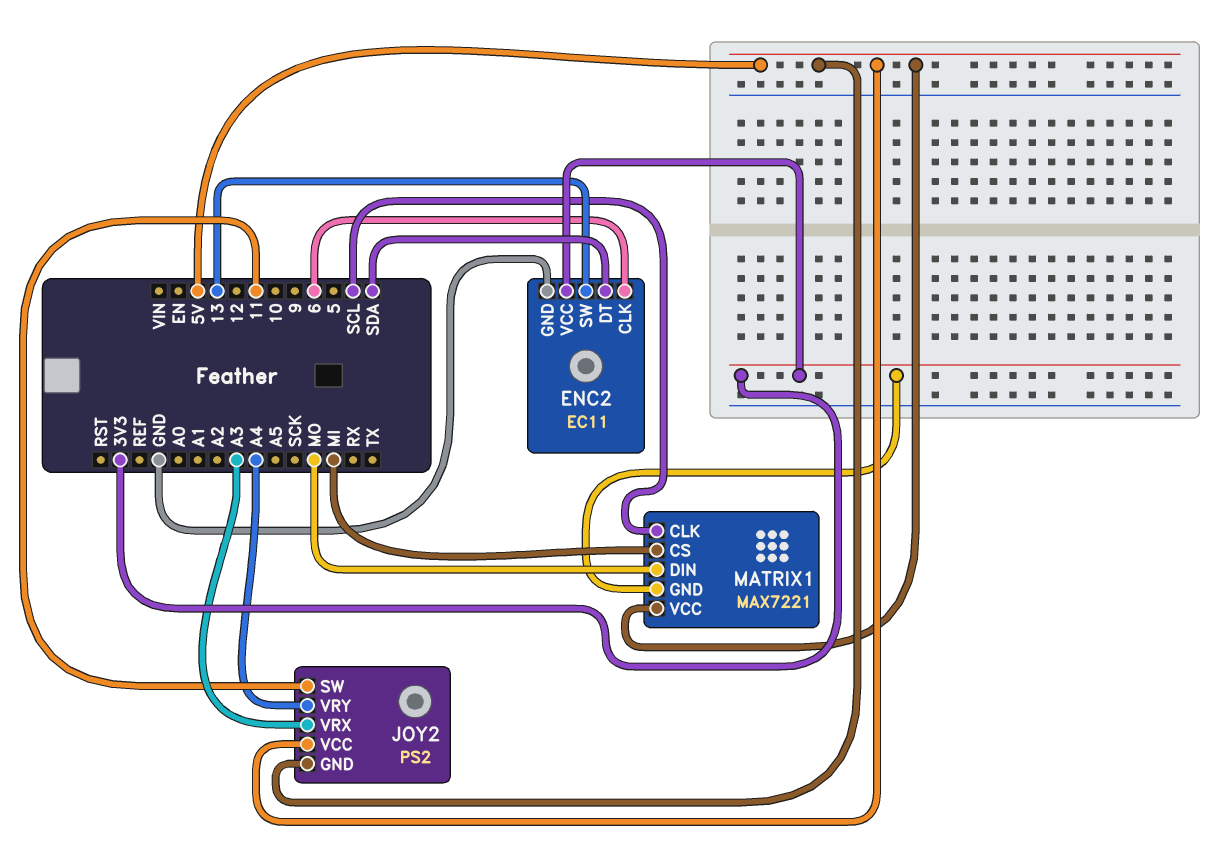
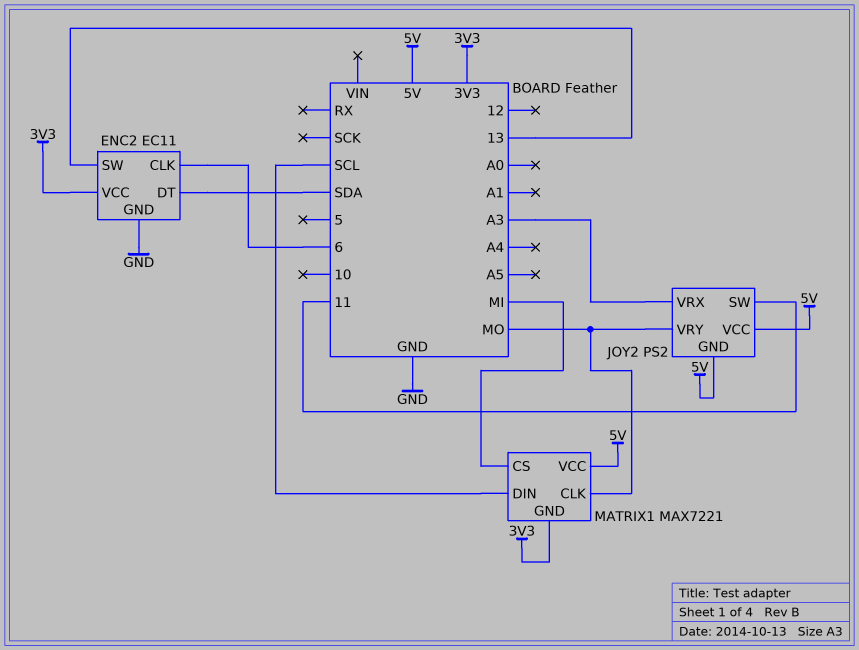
JOY2 pin VRY: A4 -> MO
MATRIX1 pin CLK: SCL -> MO
MATRIX1 pin DIN: MO -> SCL

